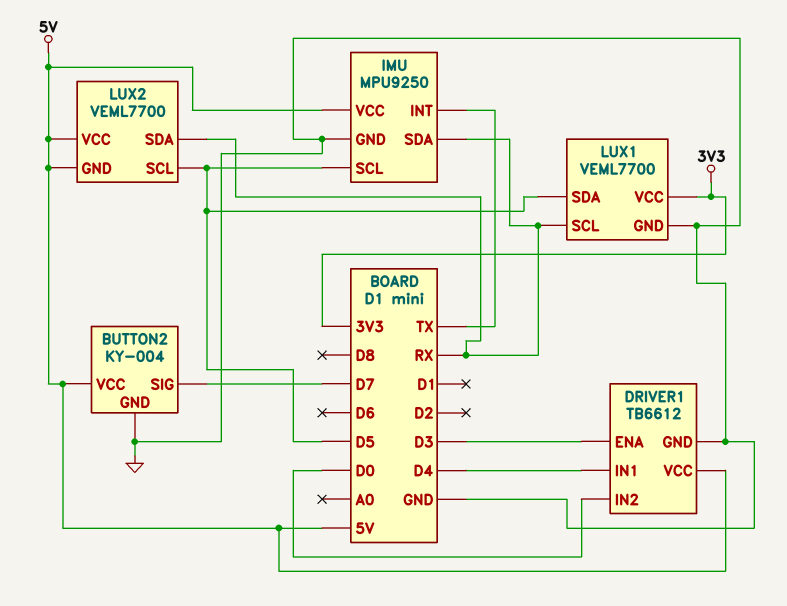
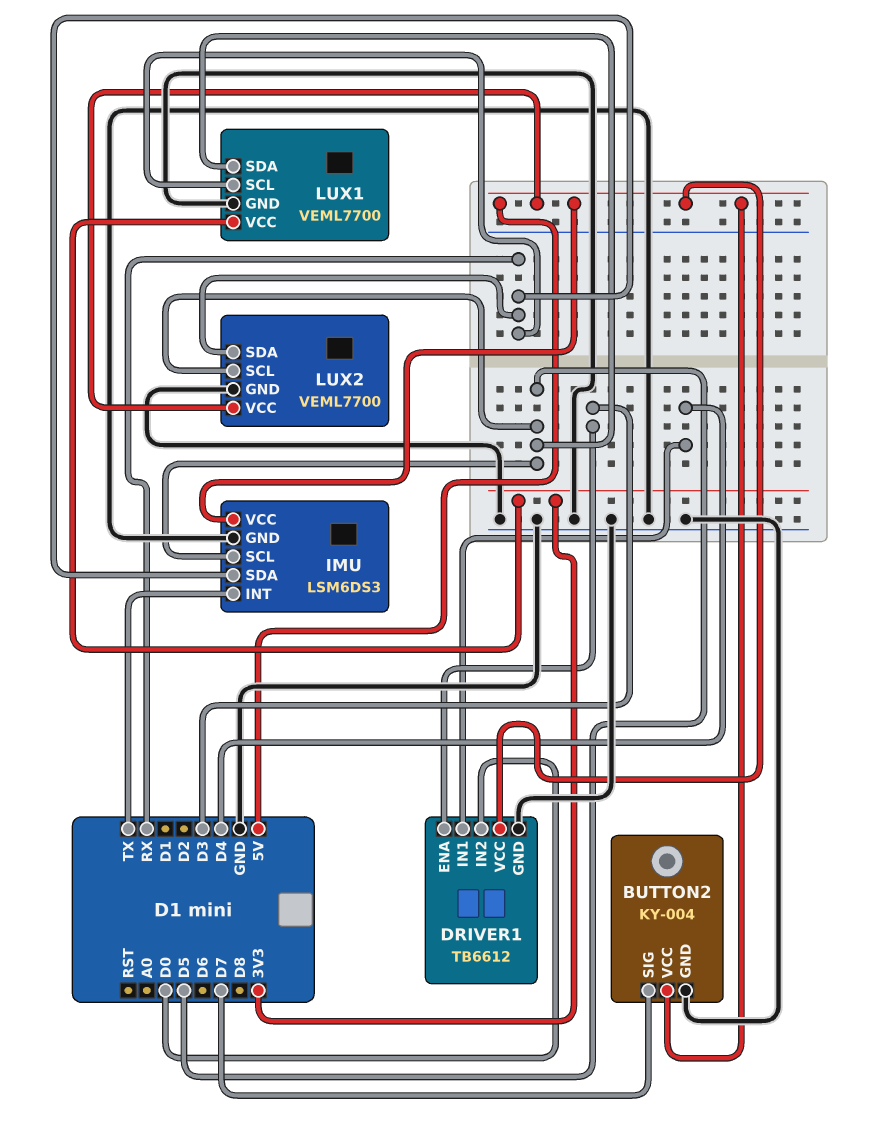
IMU: MPU9250 -> LSM6DS3
LUX2 pin GND: 5V -> GND

